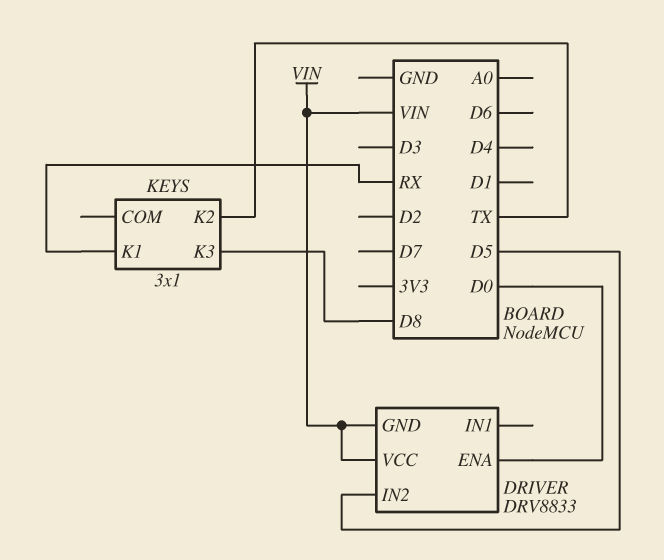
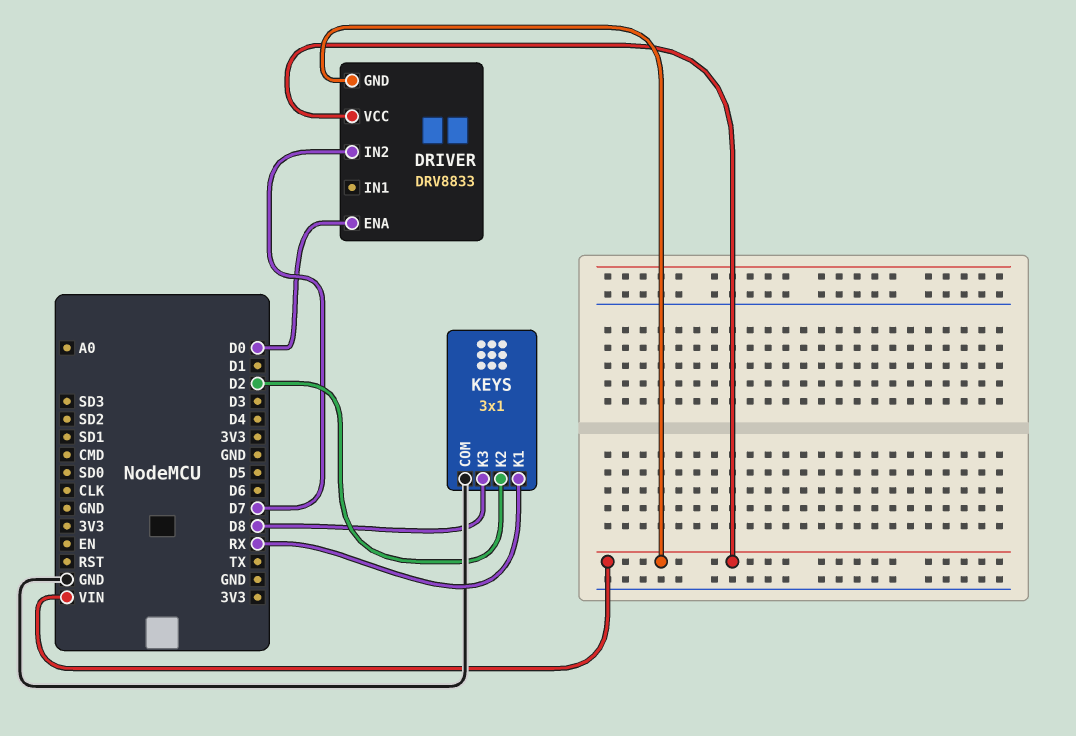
DRIVER pin IN2: D5 -> D7
KEYS pin COM: none -> GND
KEYS pin K2: TX -> D2

